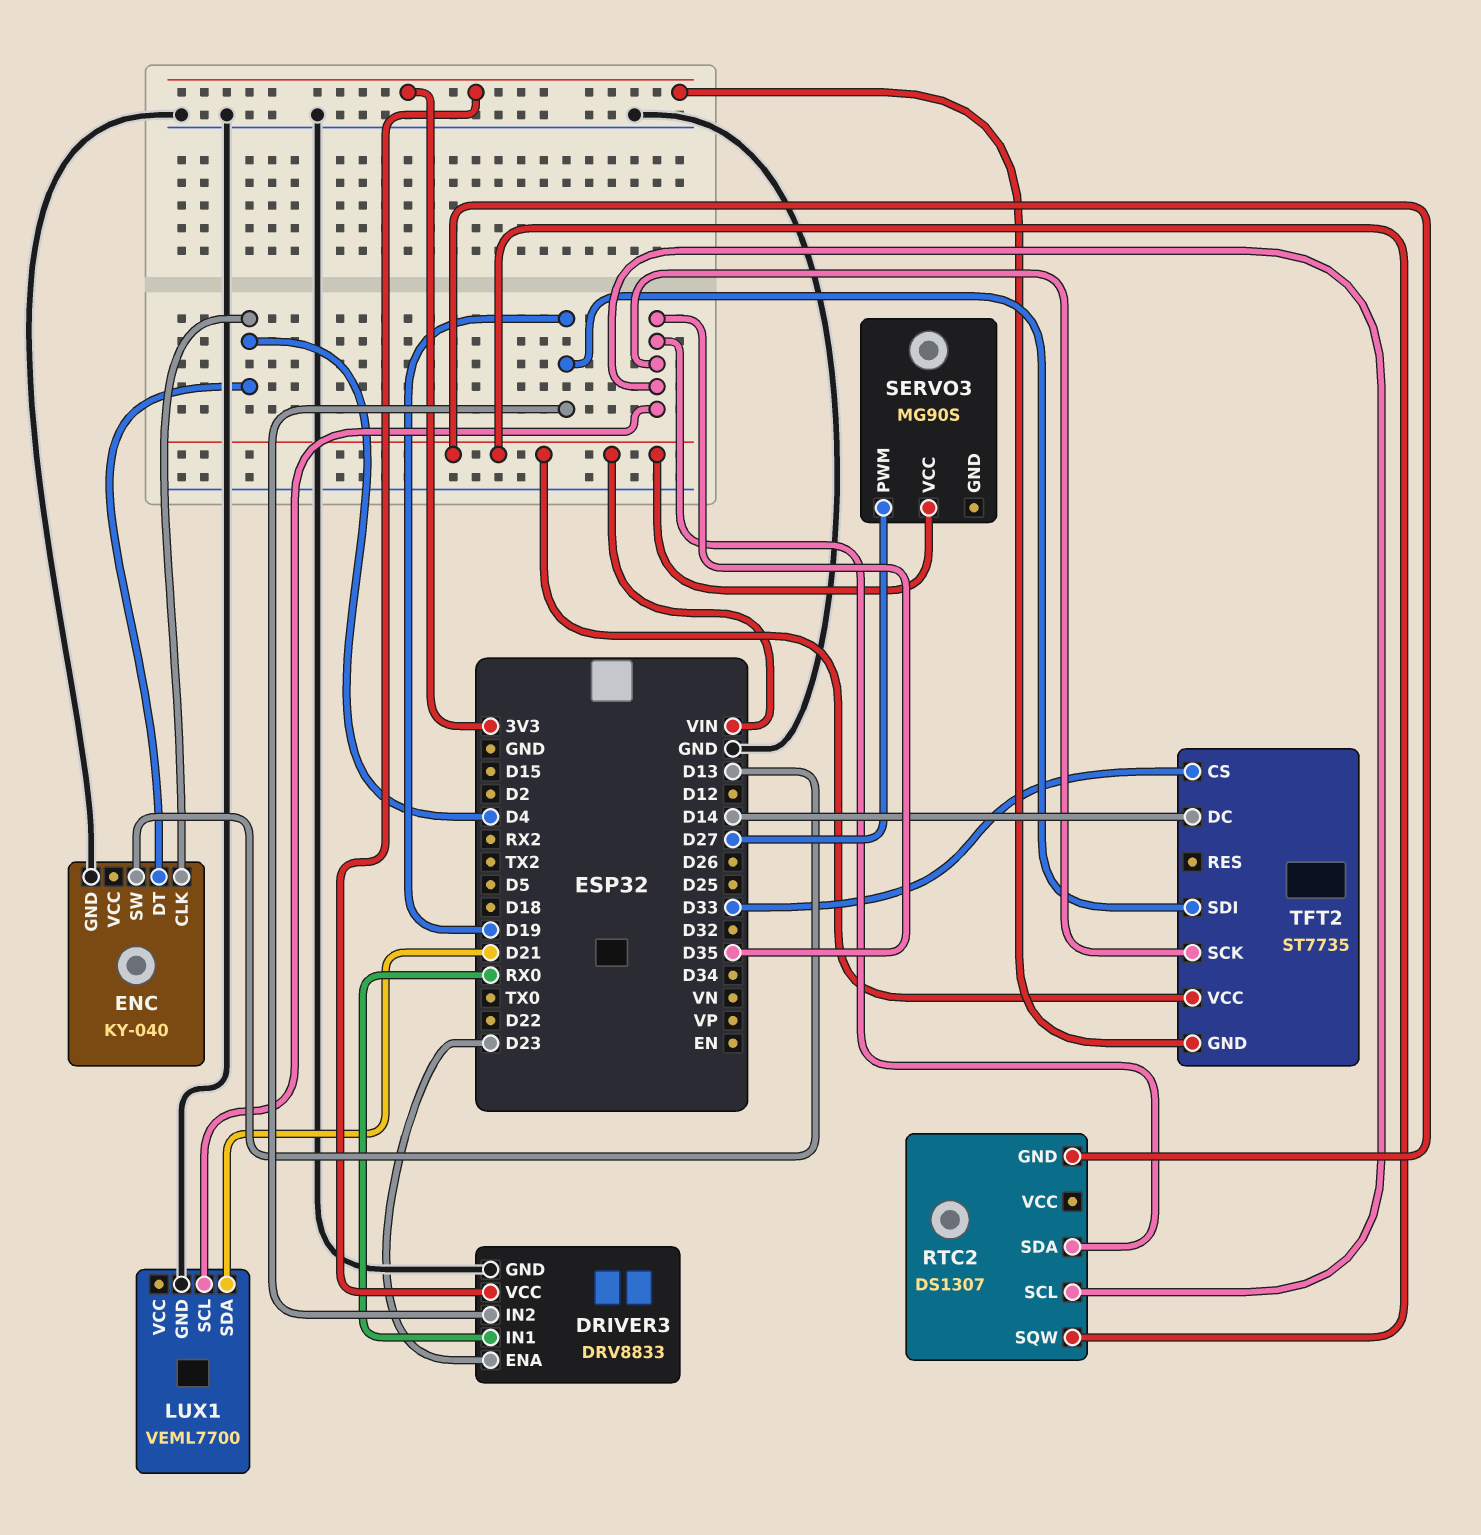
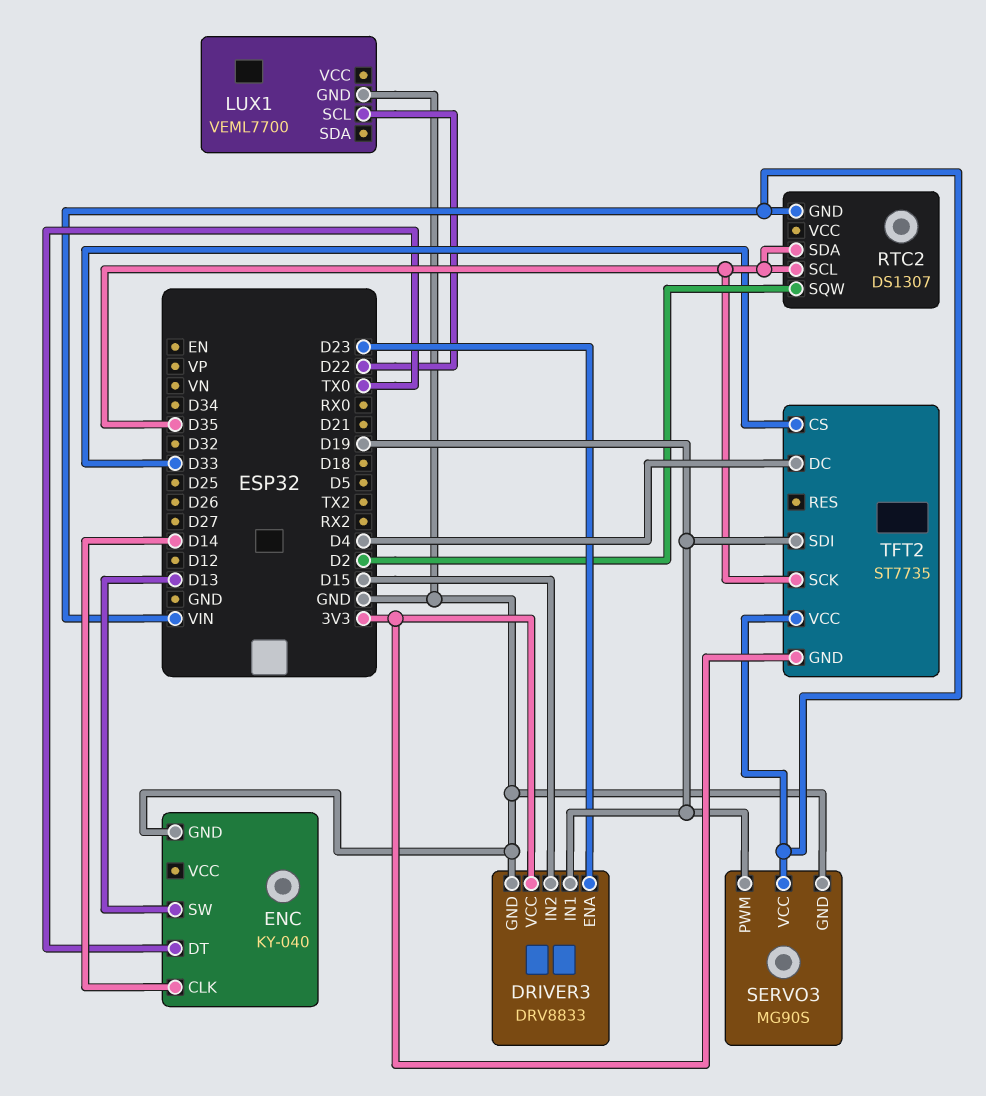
DRIVER3 pin IN1: RX0 -> D19
DRIVER3 pin IN2: D19 -> D15
ENC pin CLK: D4 -> D14
ENC pin DT: D4 -> TX0
LUX1 pin SCL: D35 -> D22
LUX1 pin SDA: D21 -> none
RTC2 pin SQW: VIN -> D2
SERVO3 pin GND: none -> GND
SERVO3 pin PWM: D27 -> D19
TFT2 pin DC: D14 -> D4

